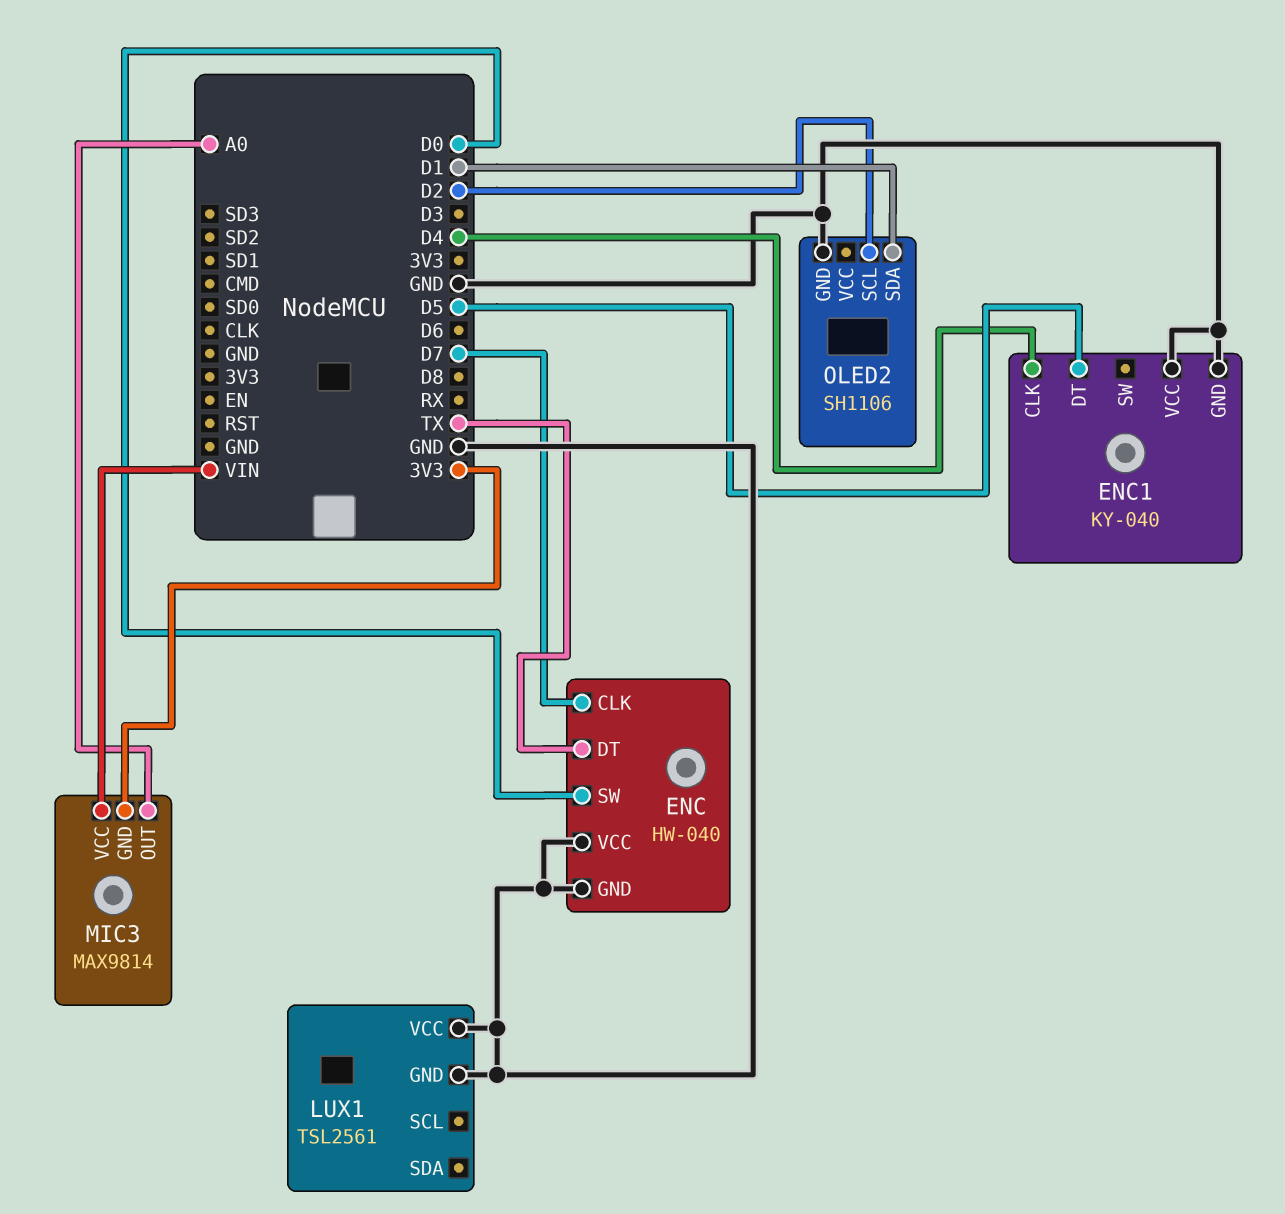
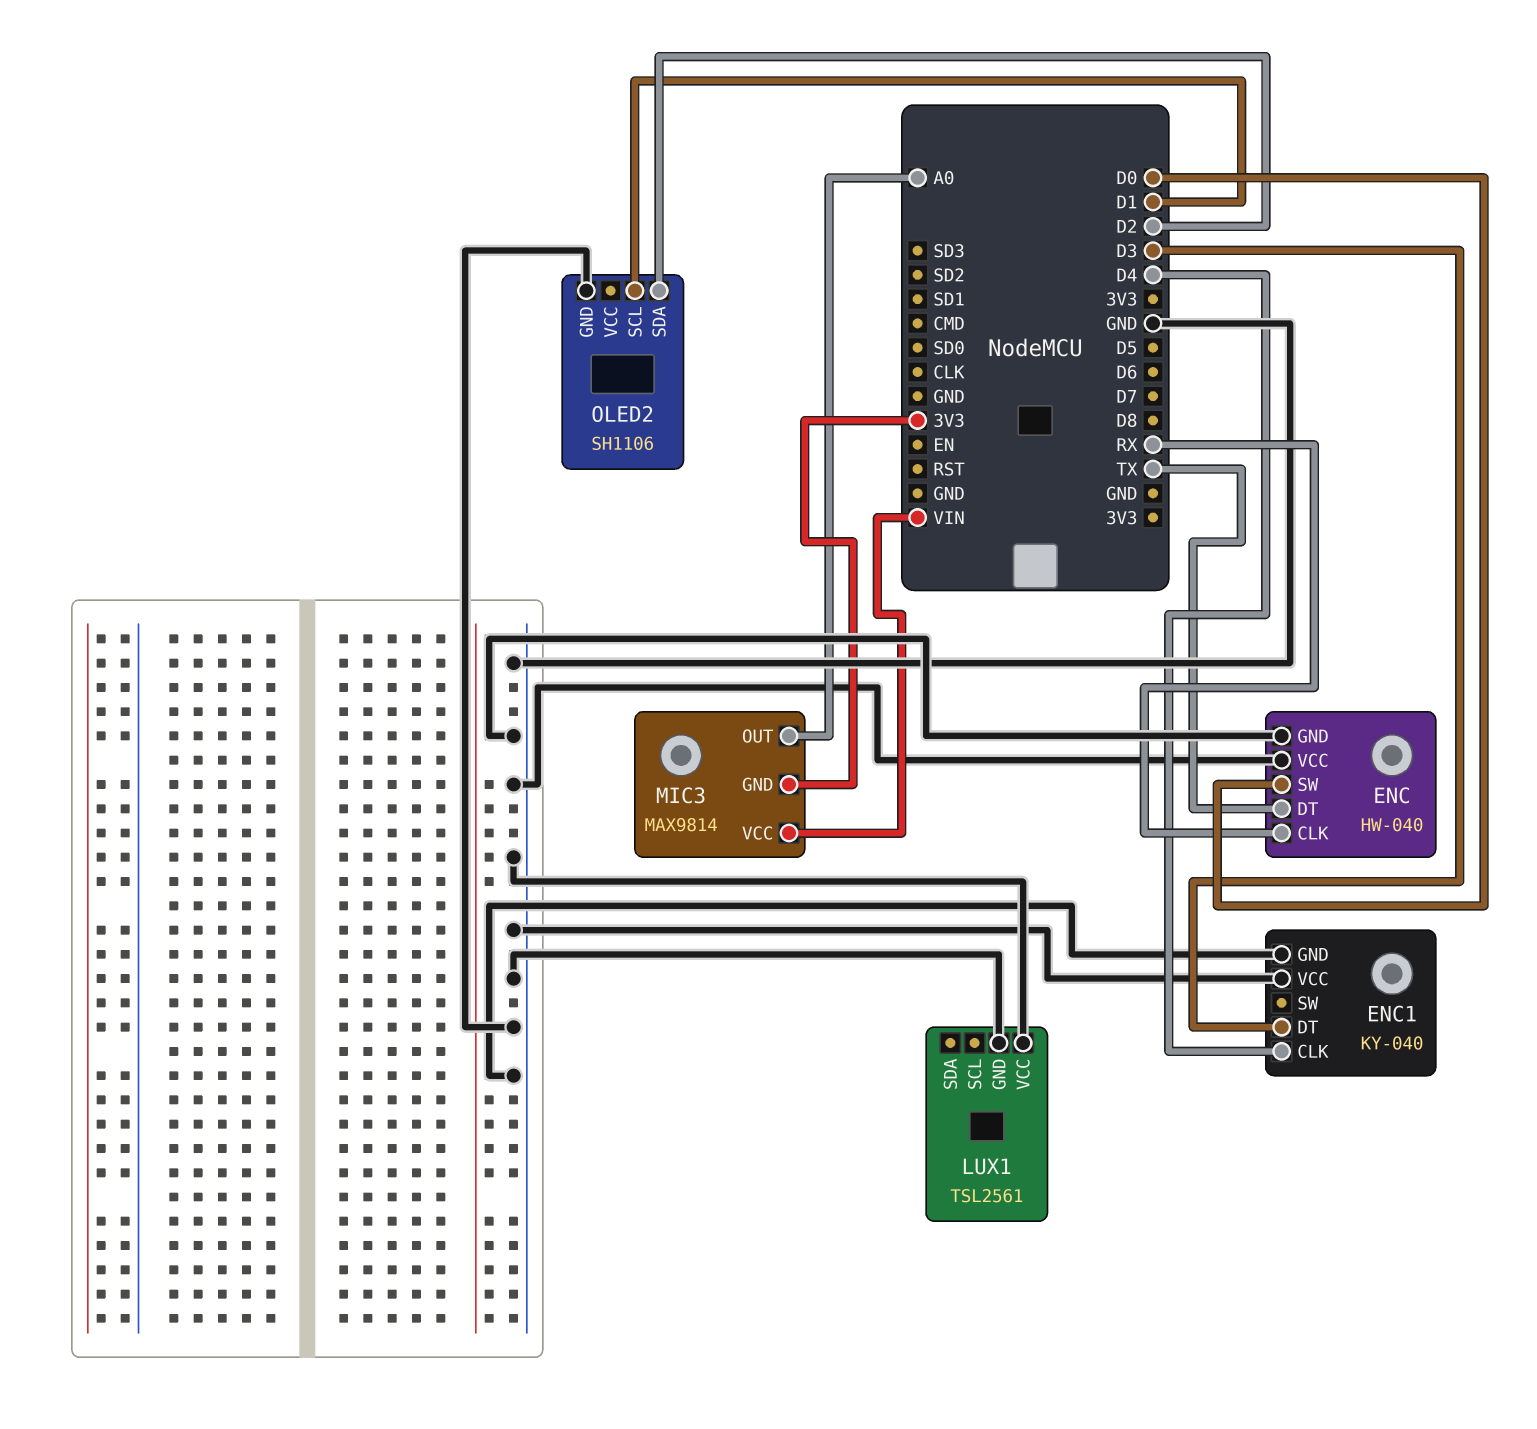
ENC pin CLK: D7 -> RX
ENC1 pin DT: D5 -> D3
OLED2 pin SCL: D2 -> D1
OLED2 pin SDA: D1 -> D2

